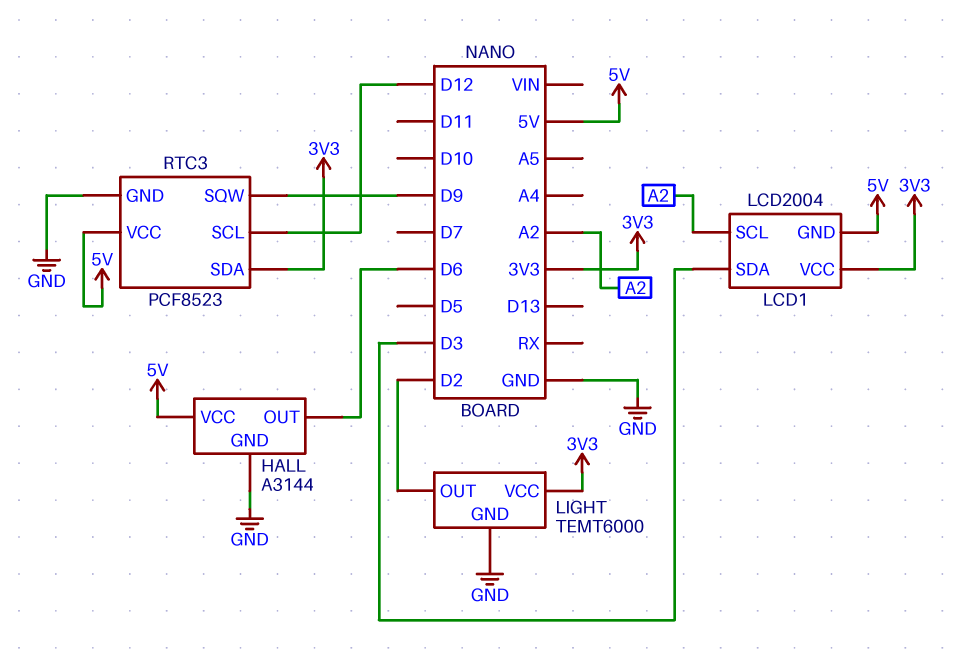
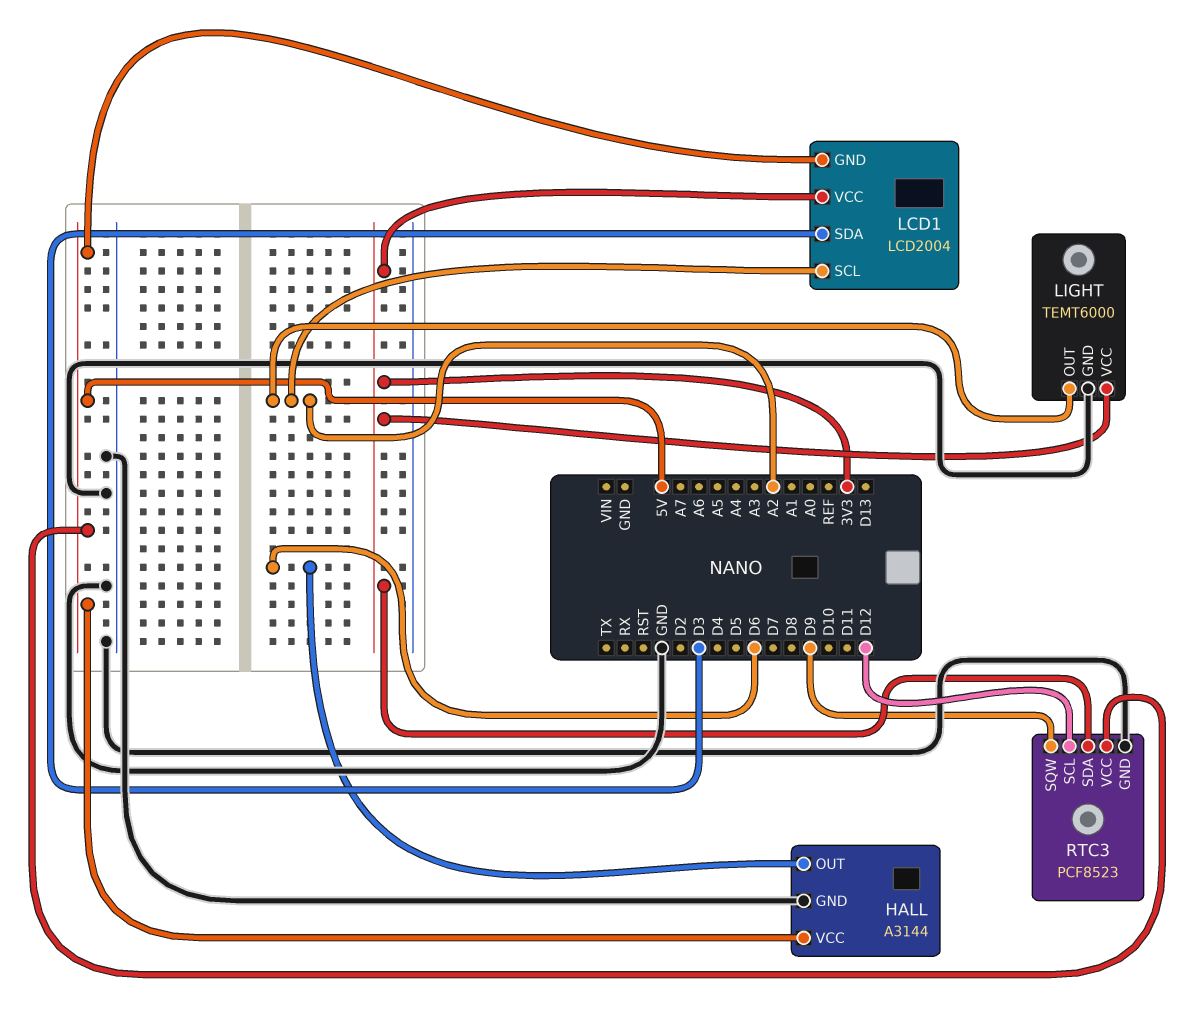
LIGHT pin OUT: D2 -> A2

